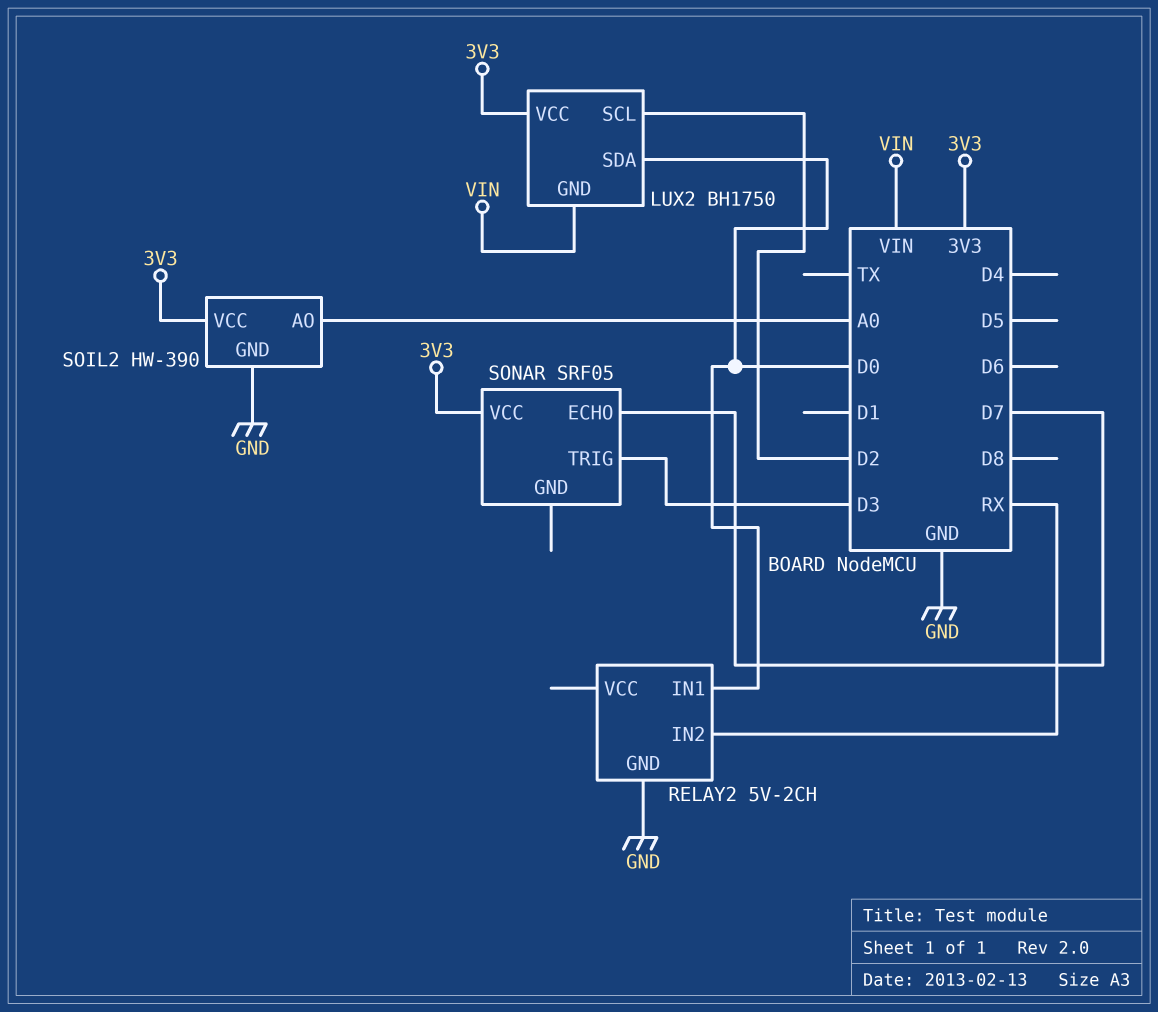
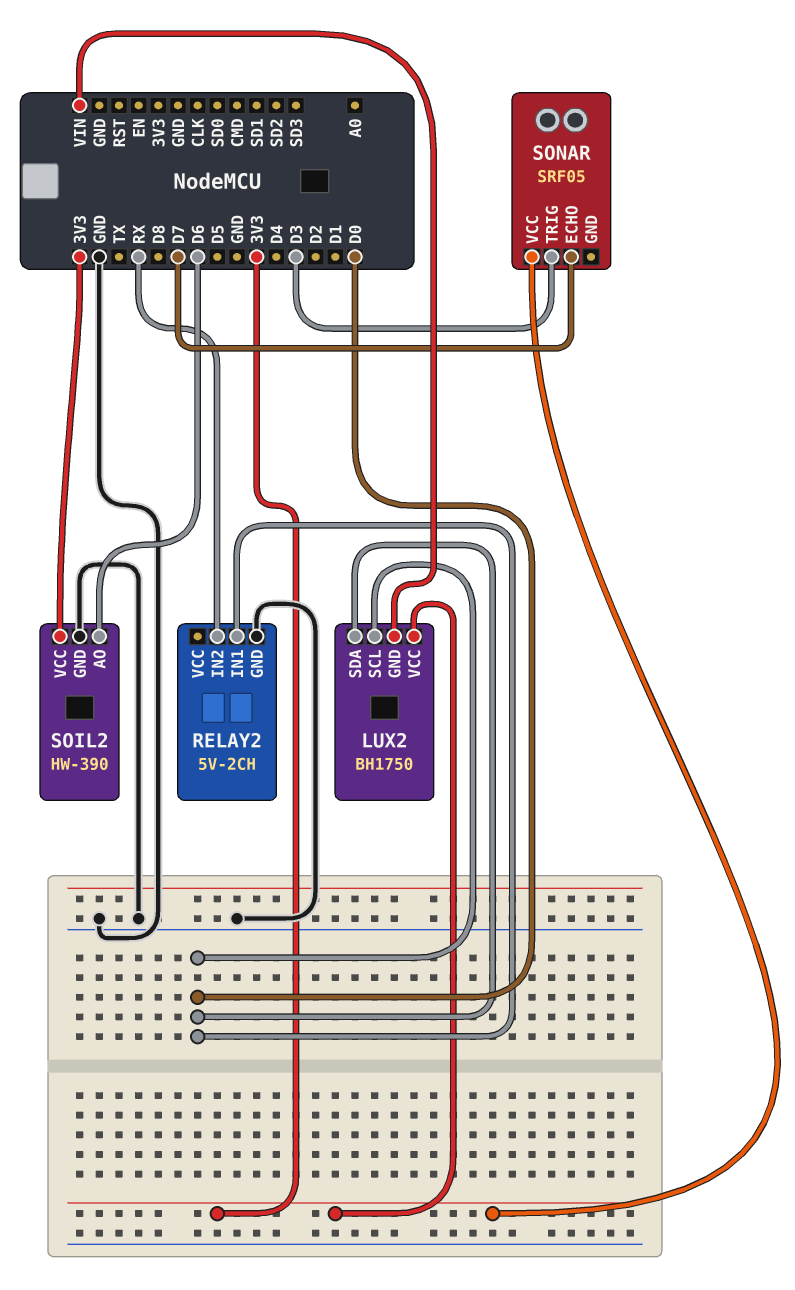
LUX2 pin SCL: D2 -> D0
SOIL2 pin AO: A0 -> D6

